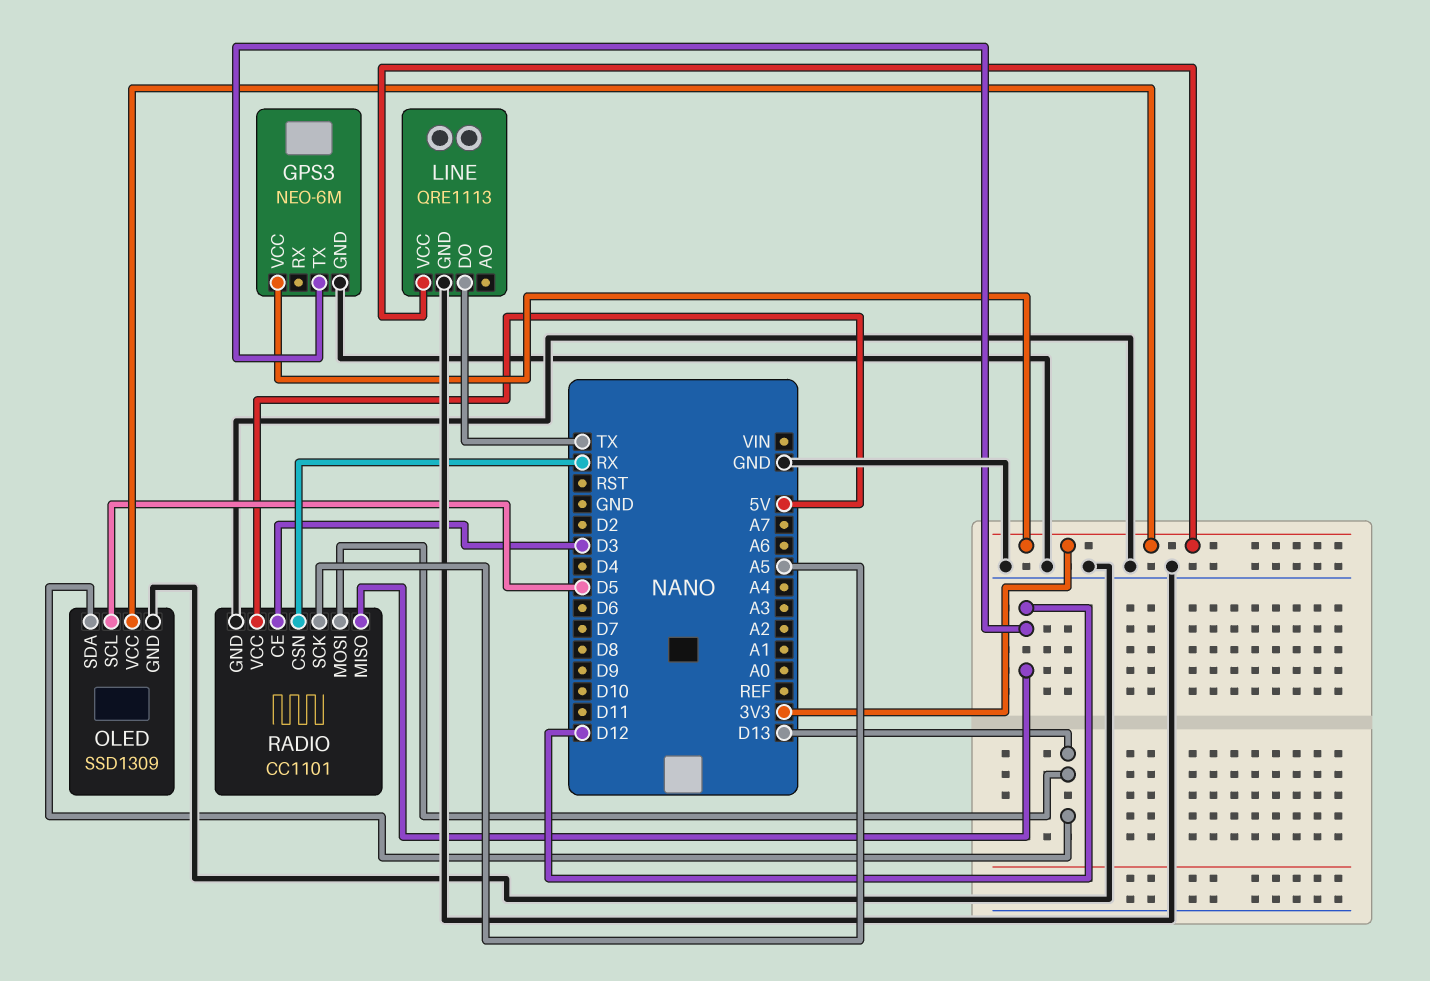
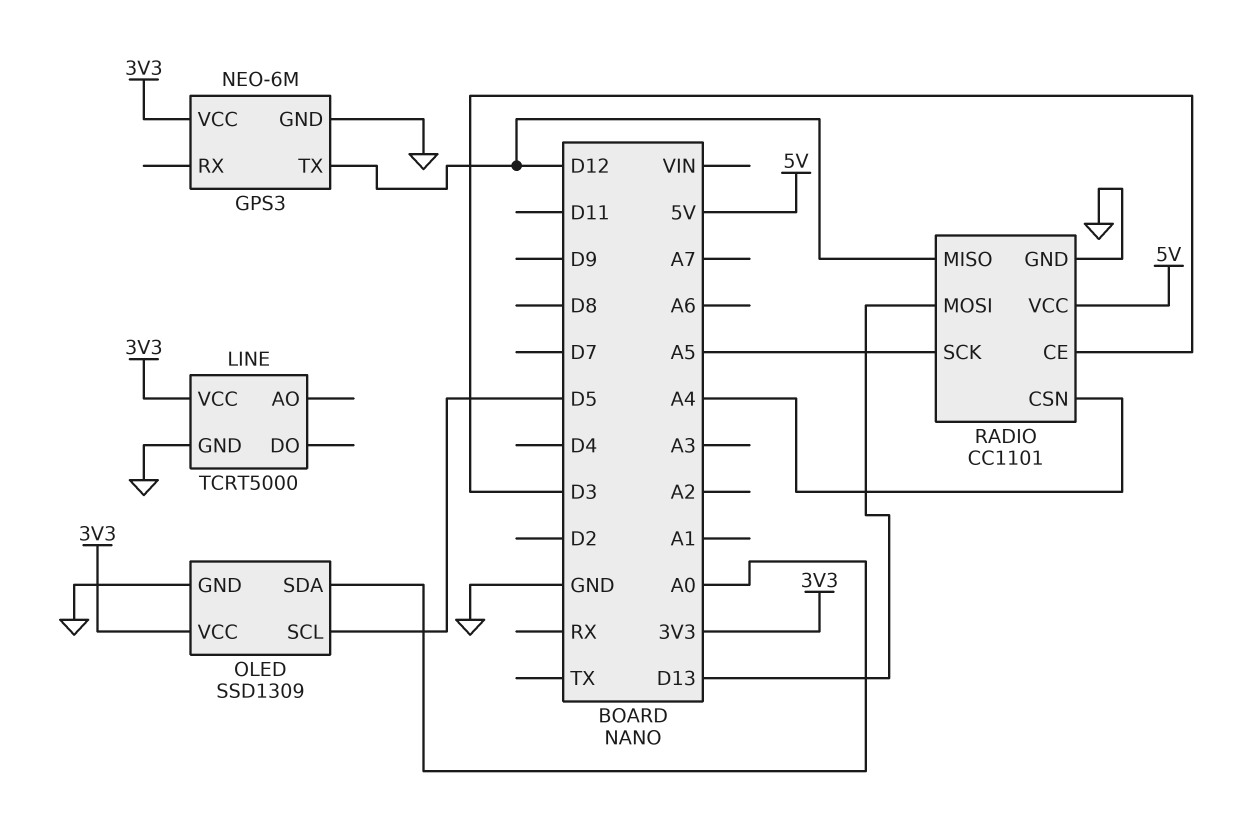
LINE: QRE1113 -> TCRT5000
LINE pin DO: TX -> none
OLED pin SDA: D13 -> A0
RADIO pin CSN: RX -> A4

